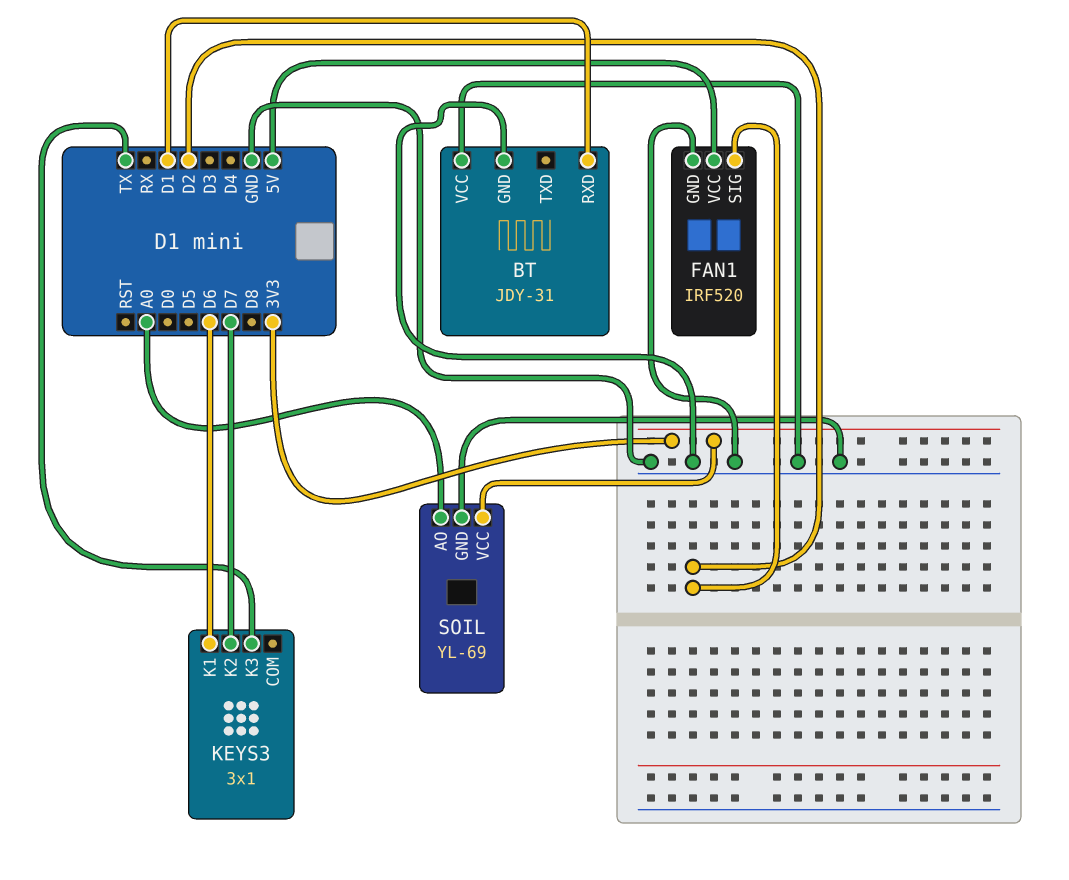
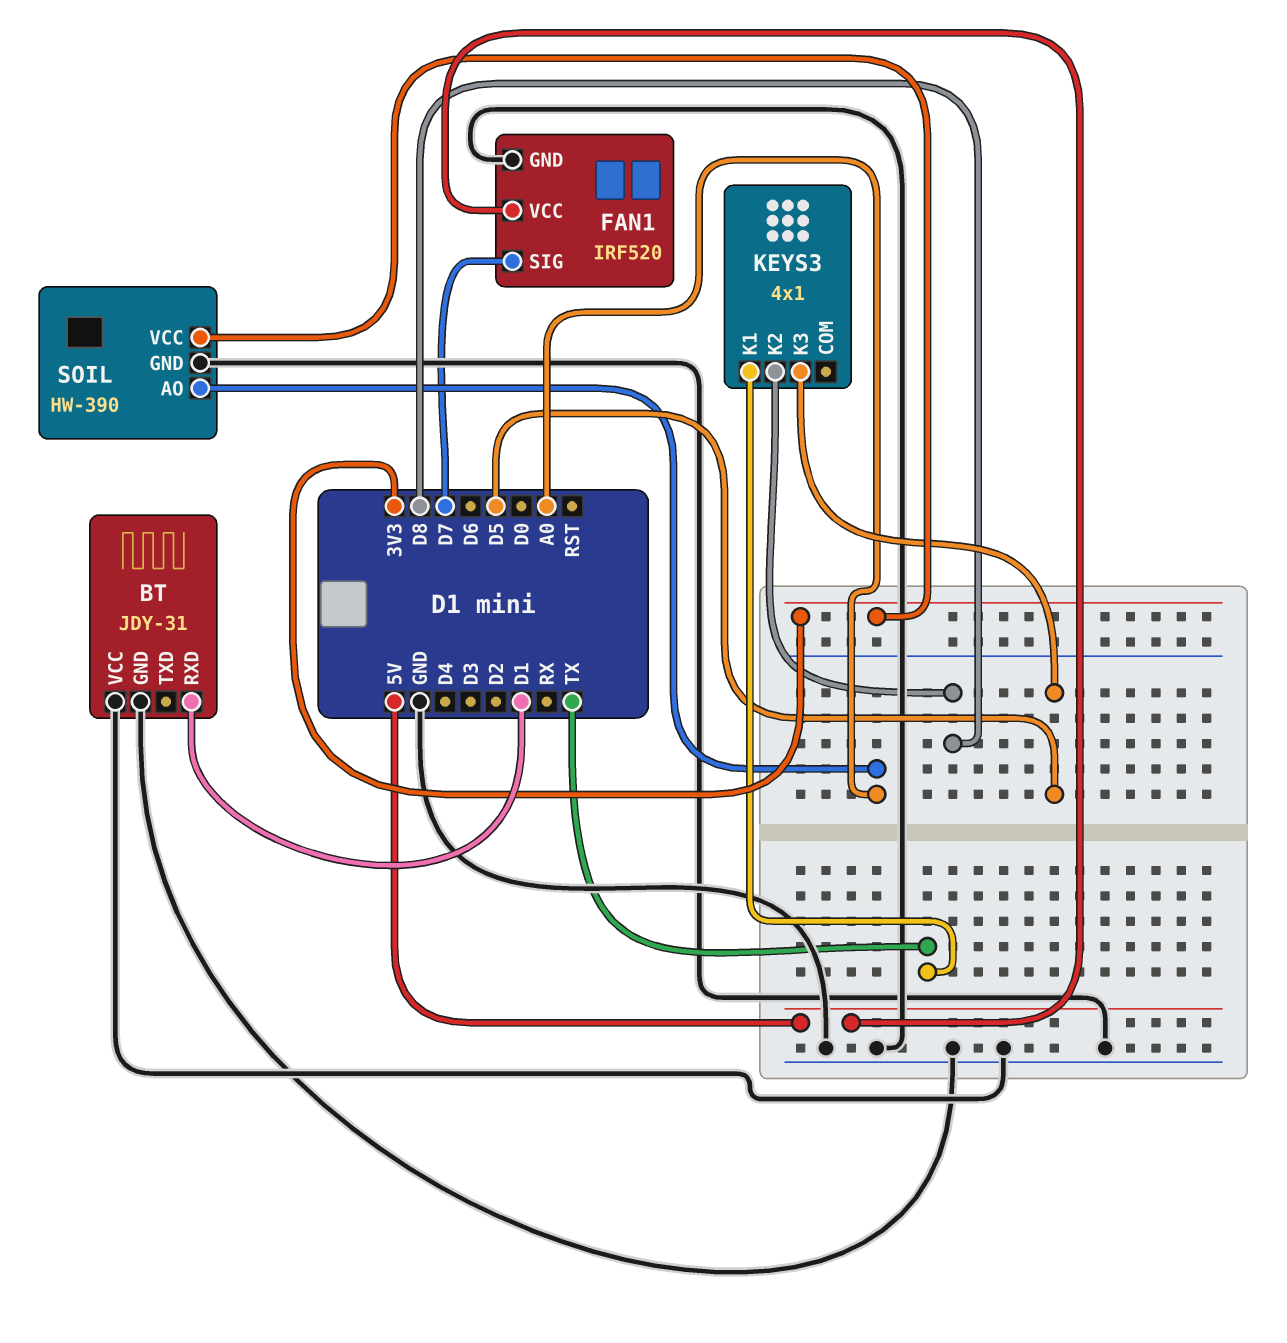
FAN1 pin SIG: D2 -> D7
KEYS3: 3x1 -> 4x1
KEYS3 pin K1: D6 -> TX
KEYS3 pin K2: D7 -> D8
KEYS3 pin K3: TX -> D5
SOIL: YL-69 -> HW-390

